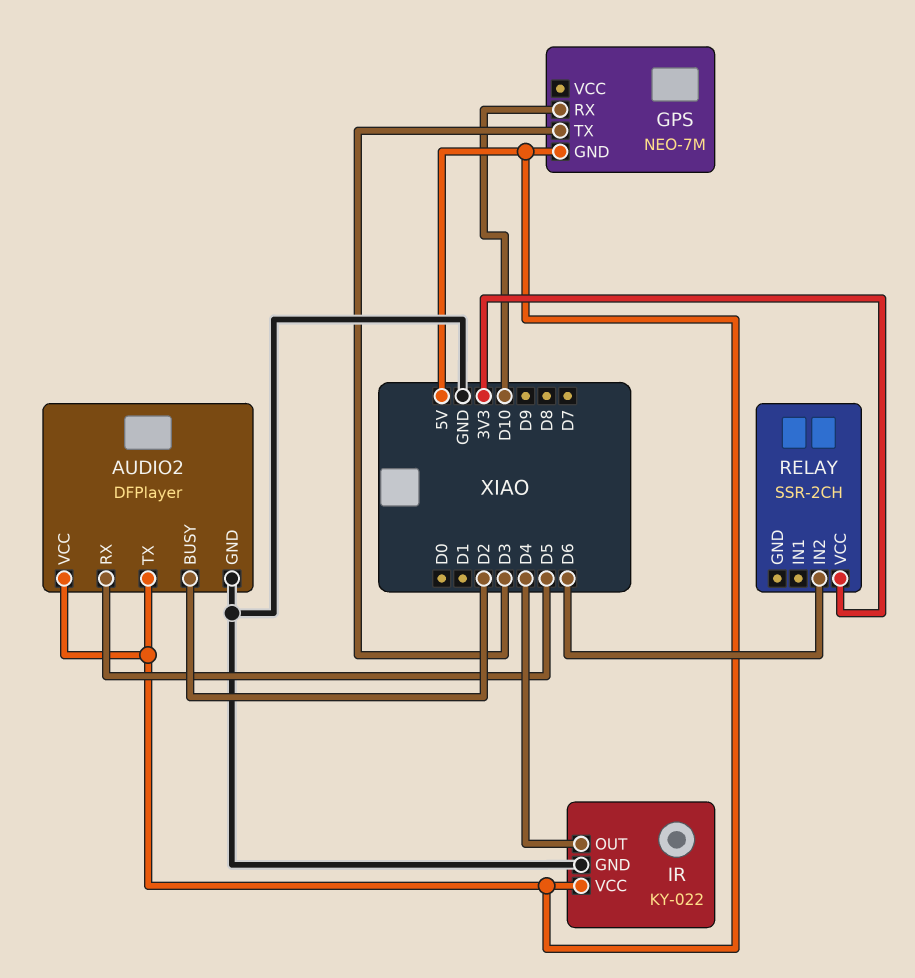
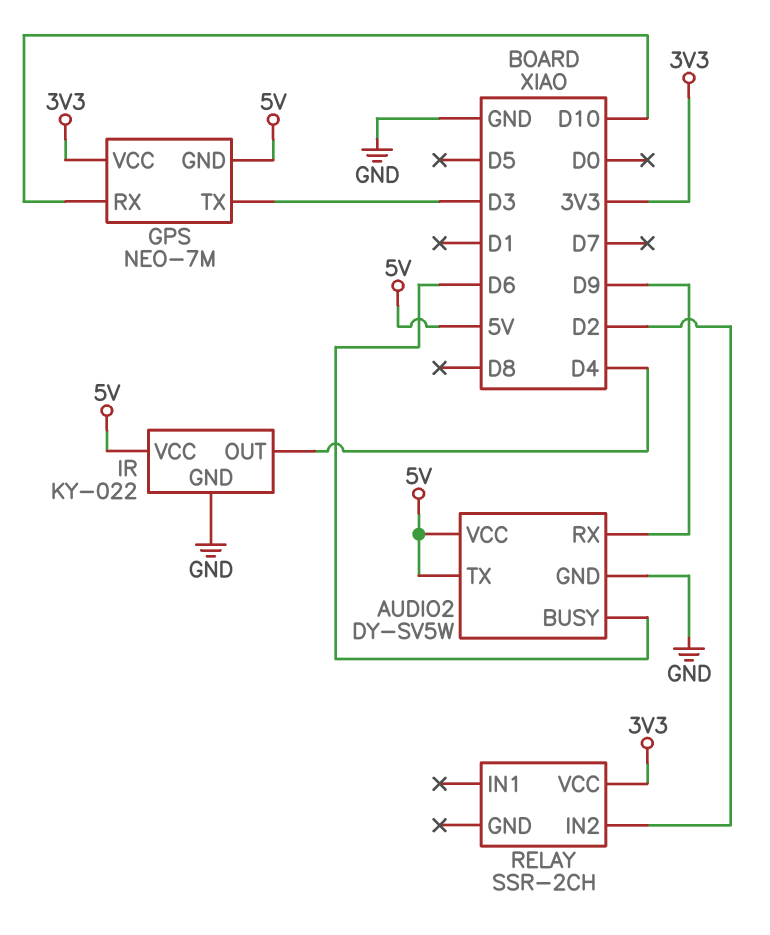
AUDIO2: DFPlayer -> DY-SV5W
AUDIO2 pin BUSY: D2 -> D6
AUDIO2 pin RX: D5 -> D9
GPS pin VCC: none -> 3V3
RELAY pin IN2: D6 -> D2

